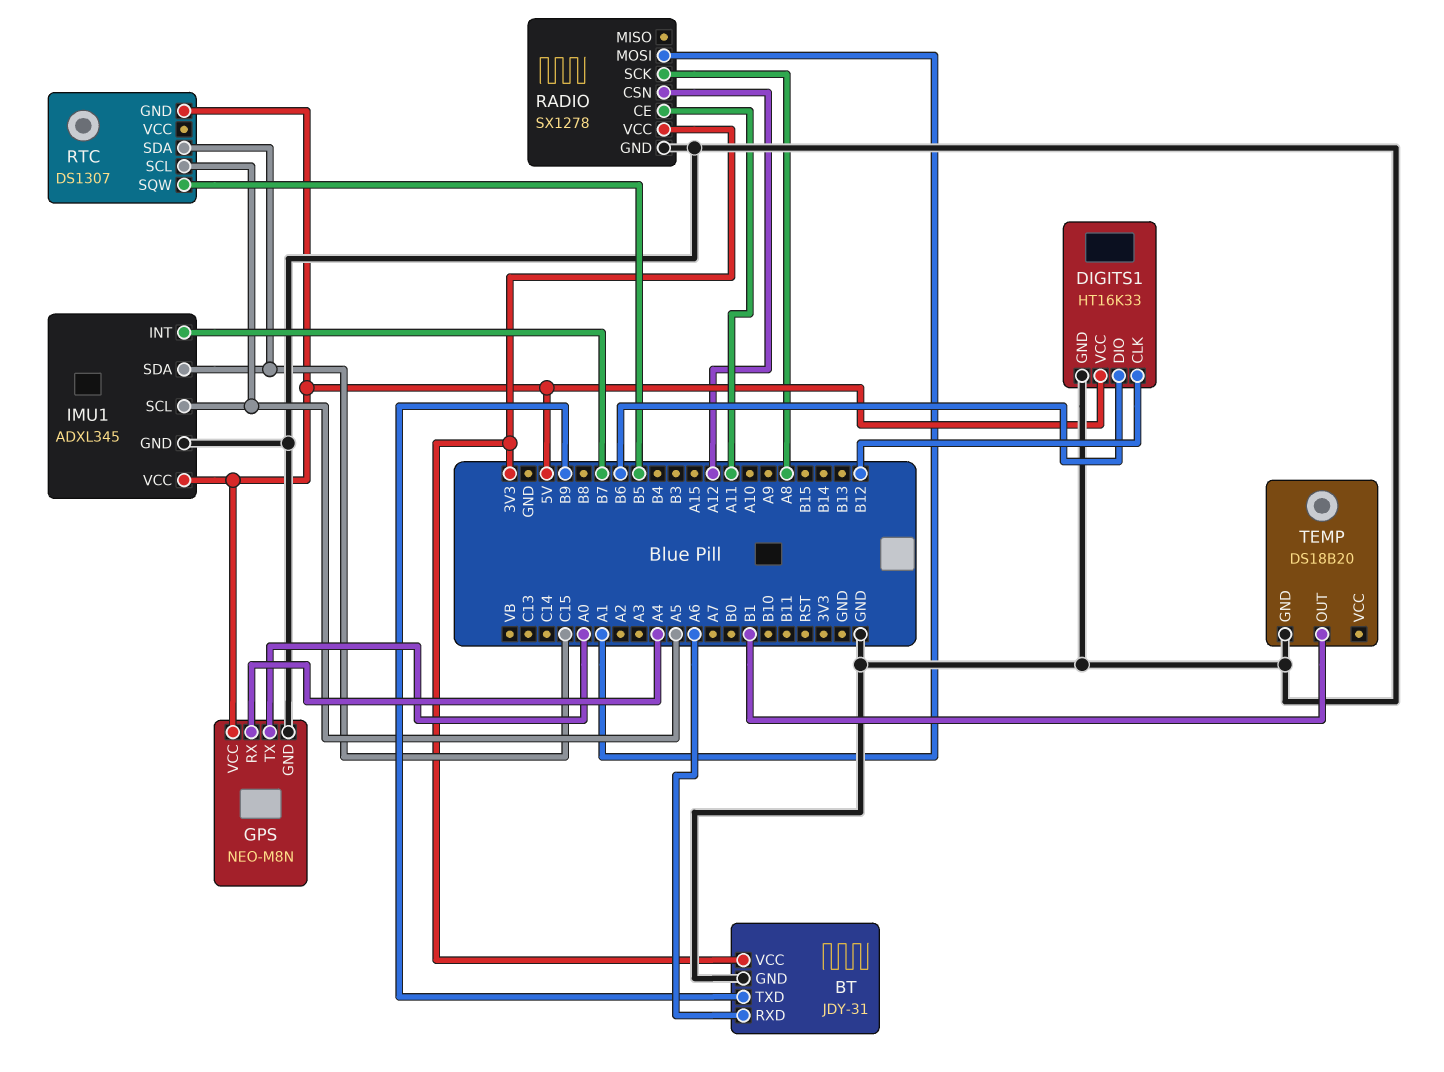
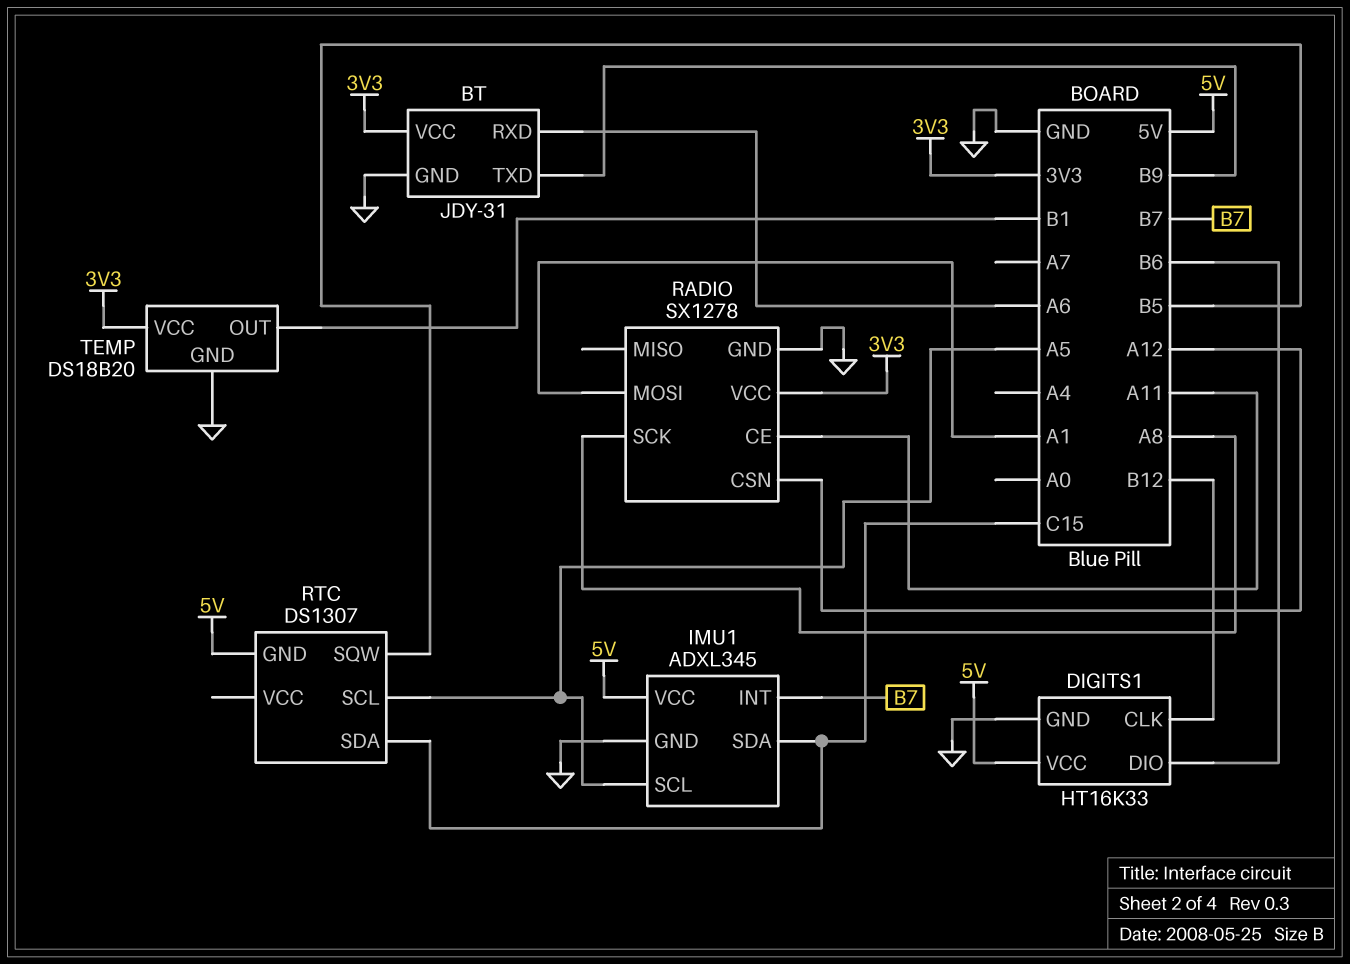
GPS: NEO-M8N -> none
GPS pin GND: GND -> none
GPS pin RX: A4 -> none
GPS pin TX: A0 -> none
GPS pin VCC: 5V -> none
TEMP pin VCC: none -> 3V3

